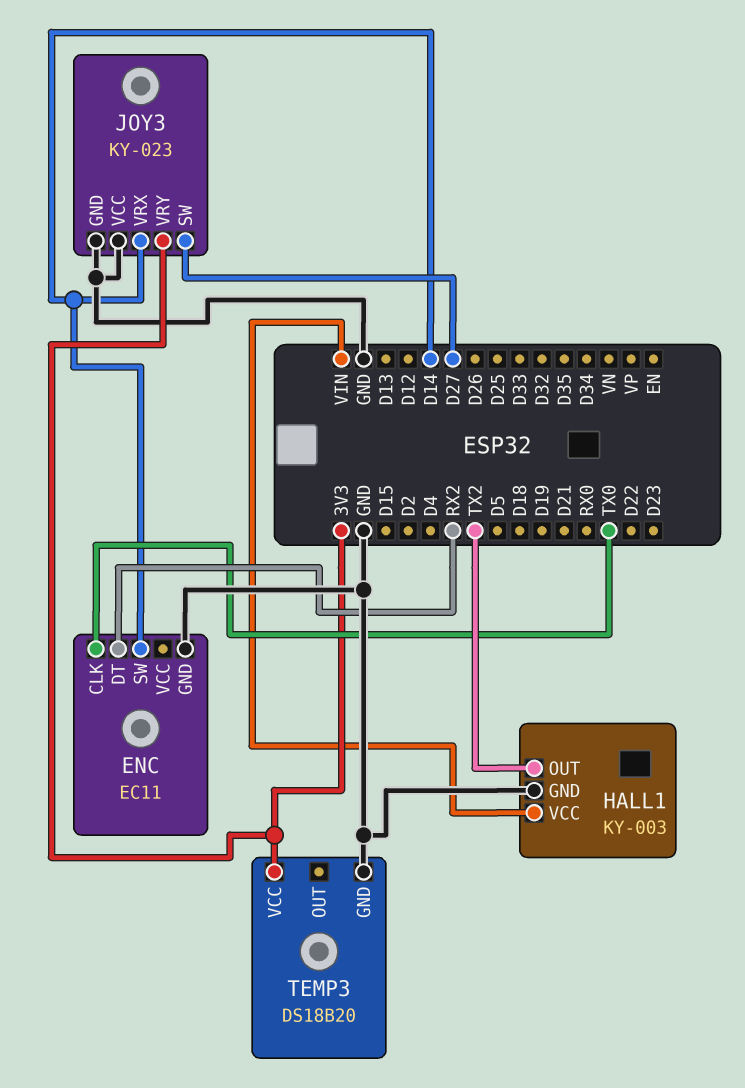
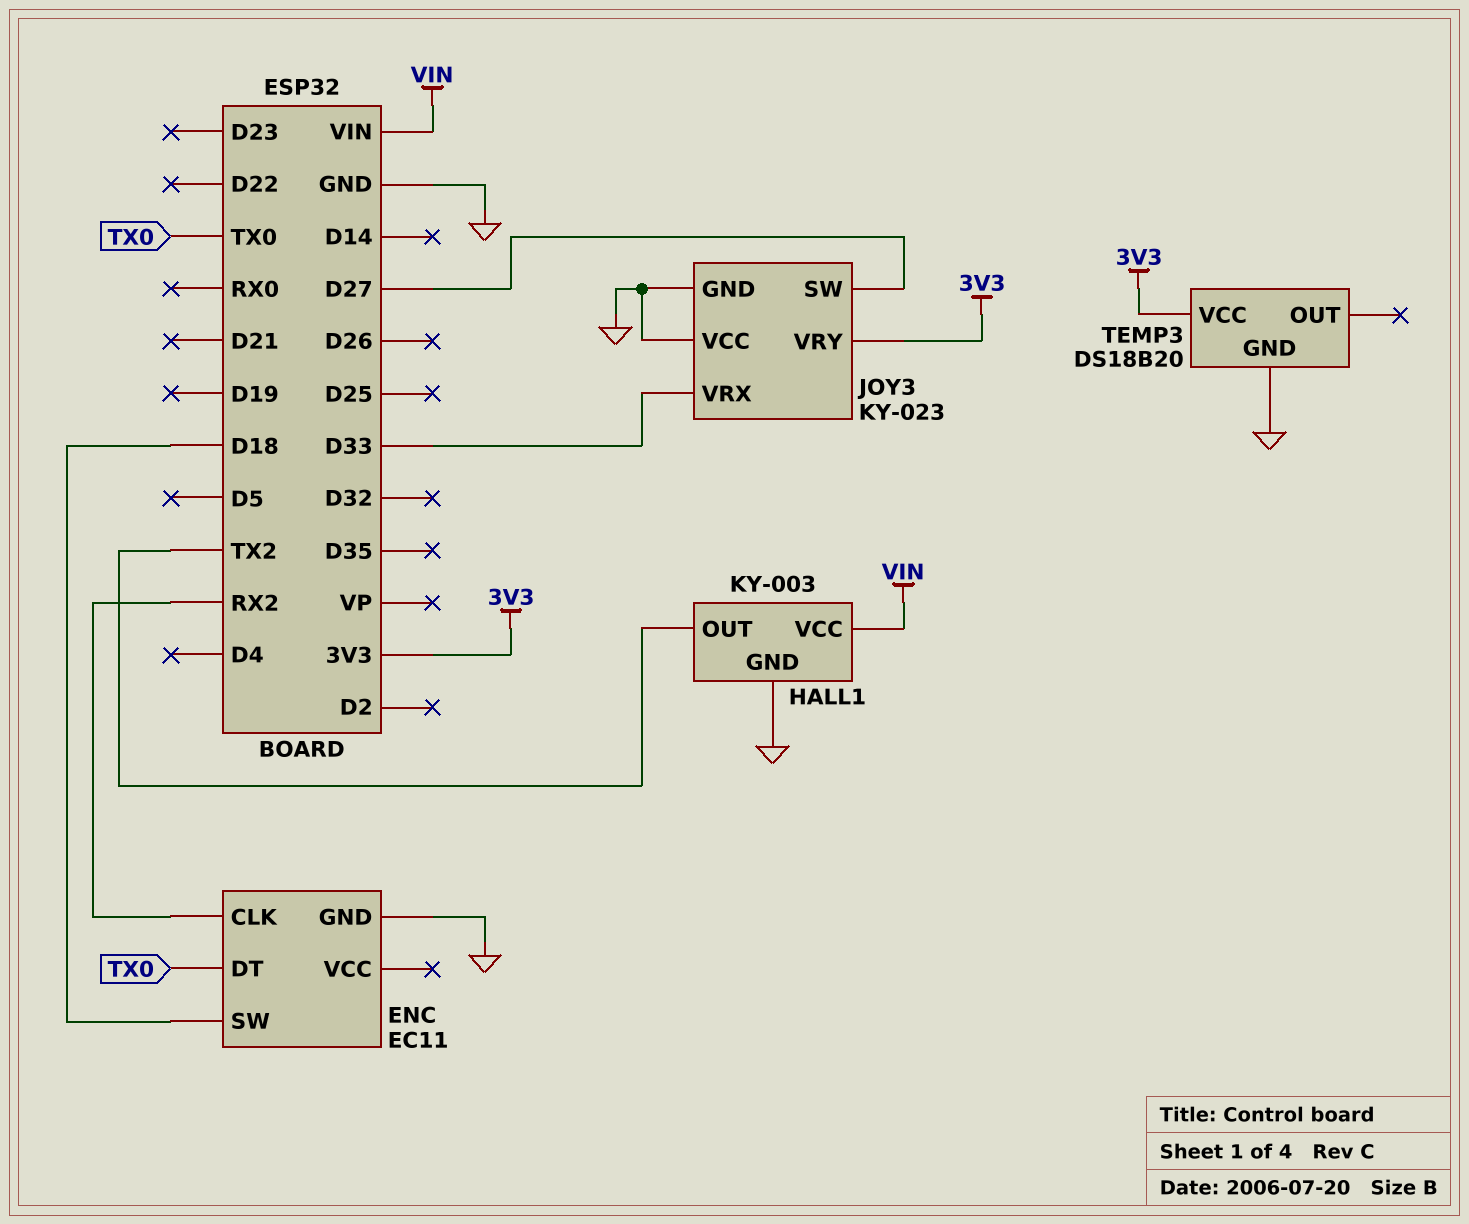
ENC pin CLK: TX0 -> RX2
ENC pin DT: RX2 -> TX0
ENC pin SW: D14 -> D18
JOY3 pin VRX: D14 -> D33

